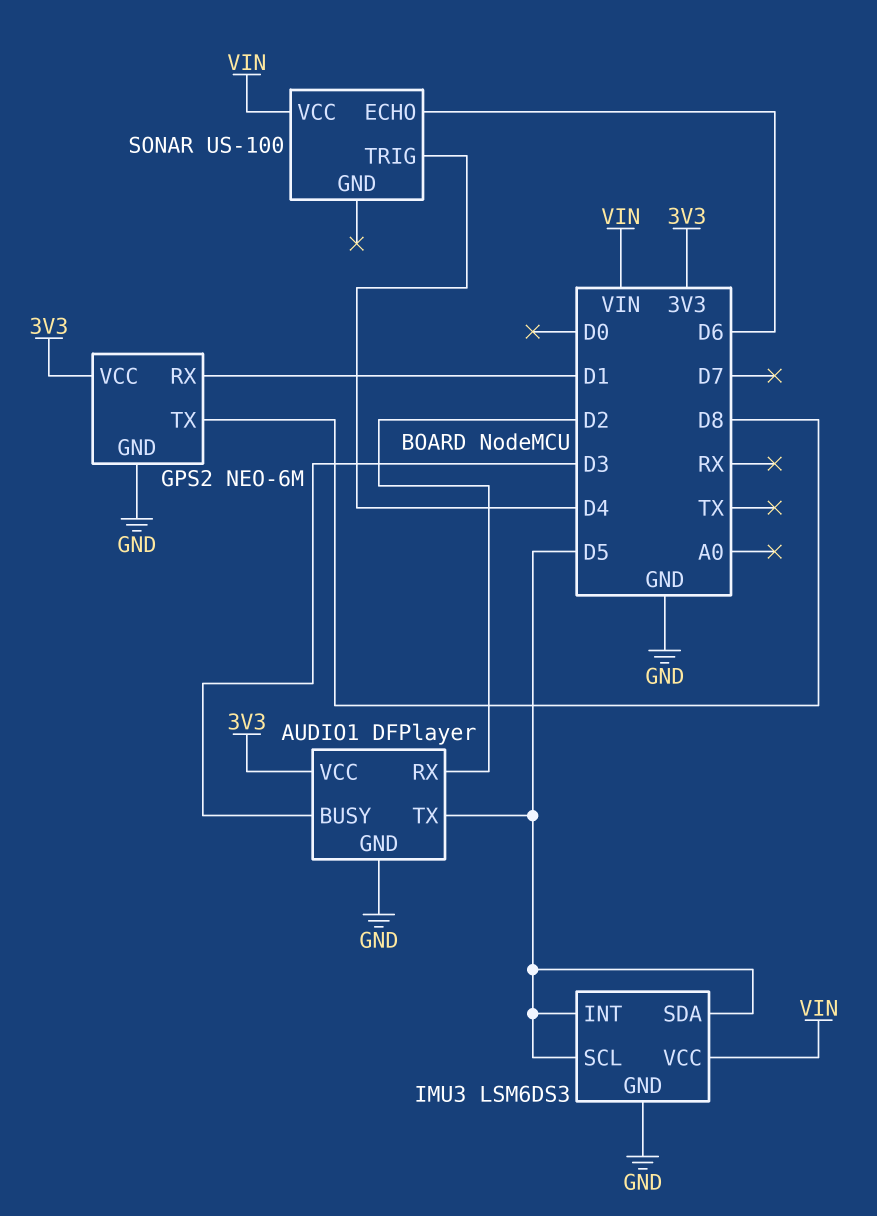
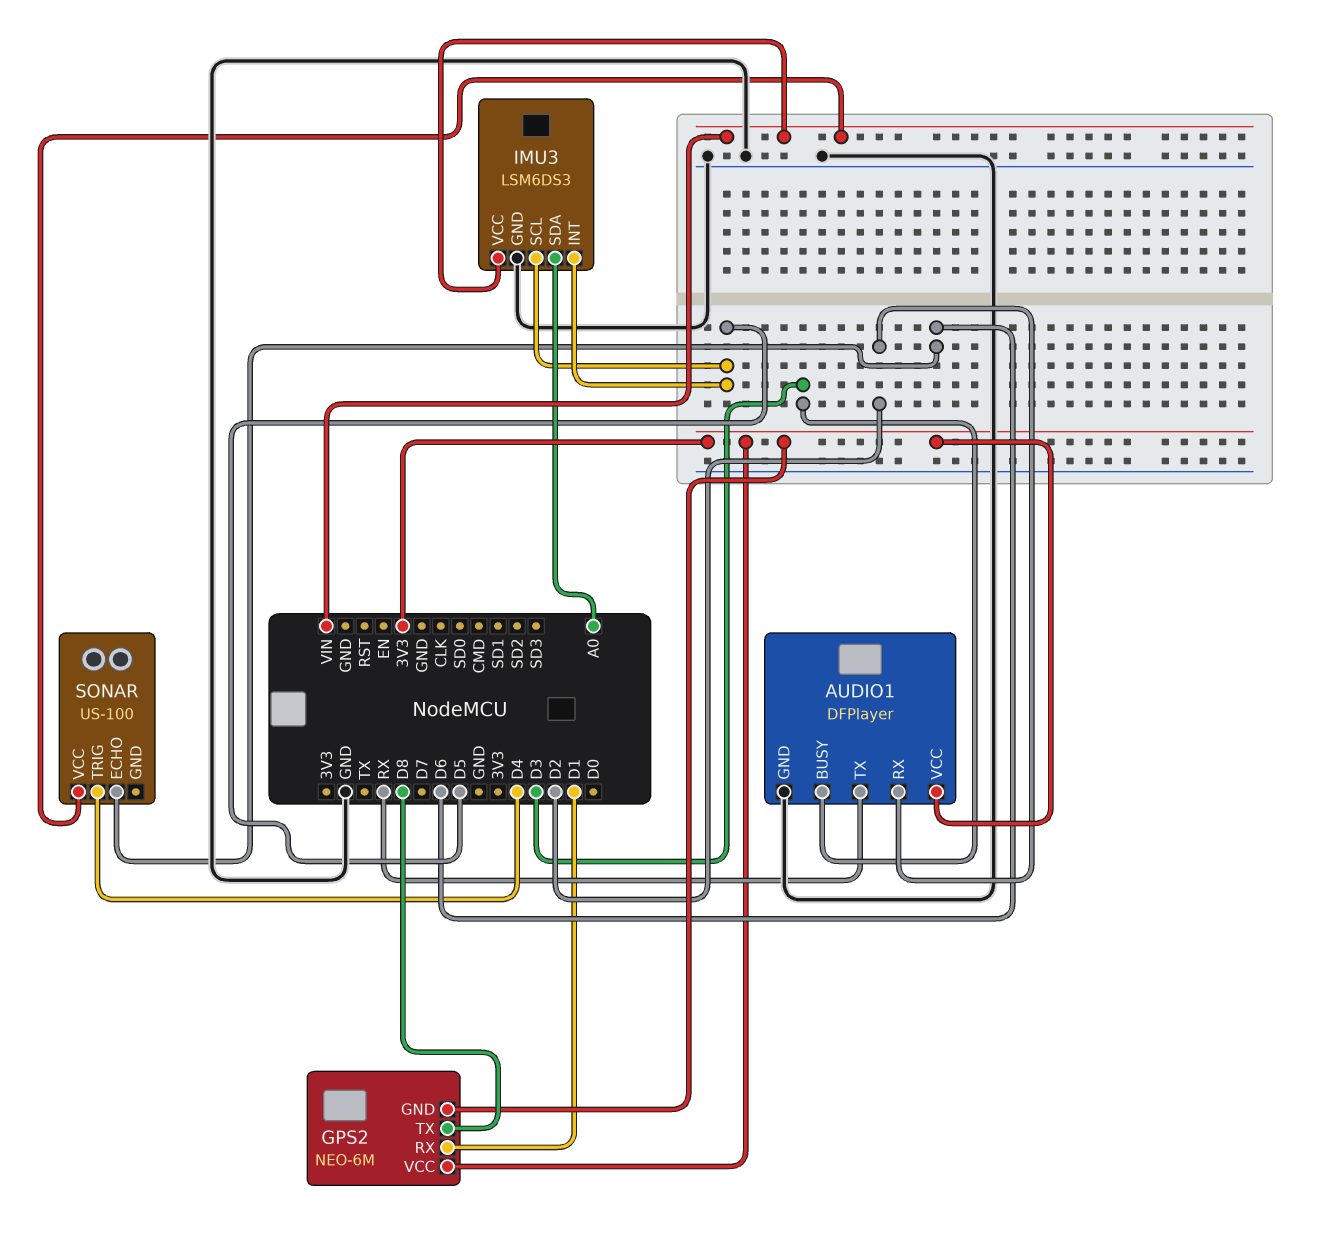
AUDIO1 pin TX: D5 -> RX
GPS2 pin GND: GND -> 3V3
IMU3 pin SDA: D5 -> A0

